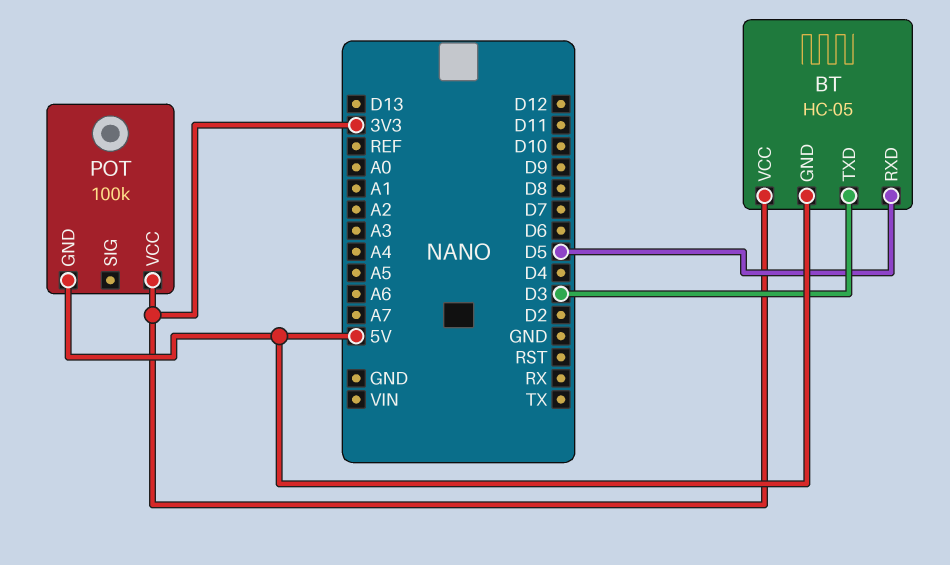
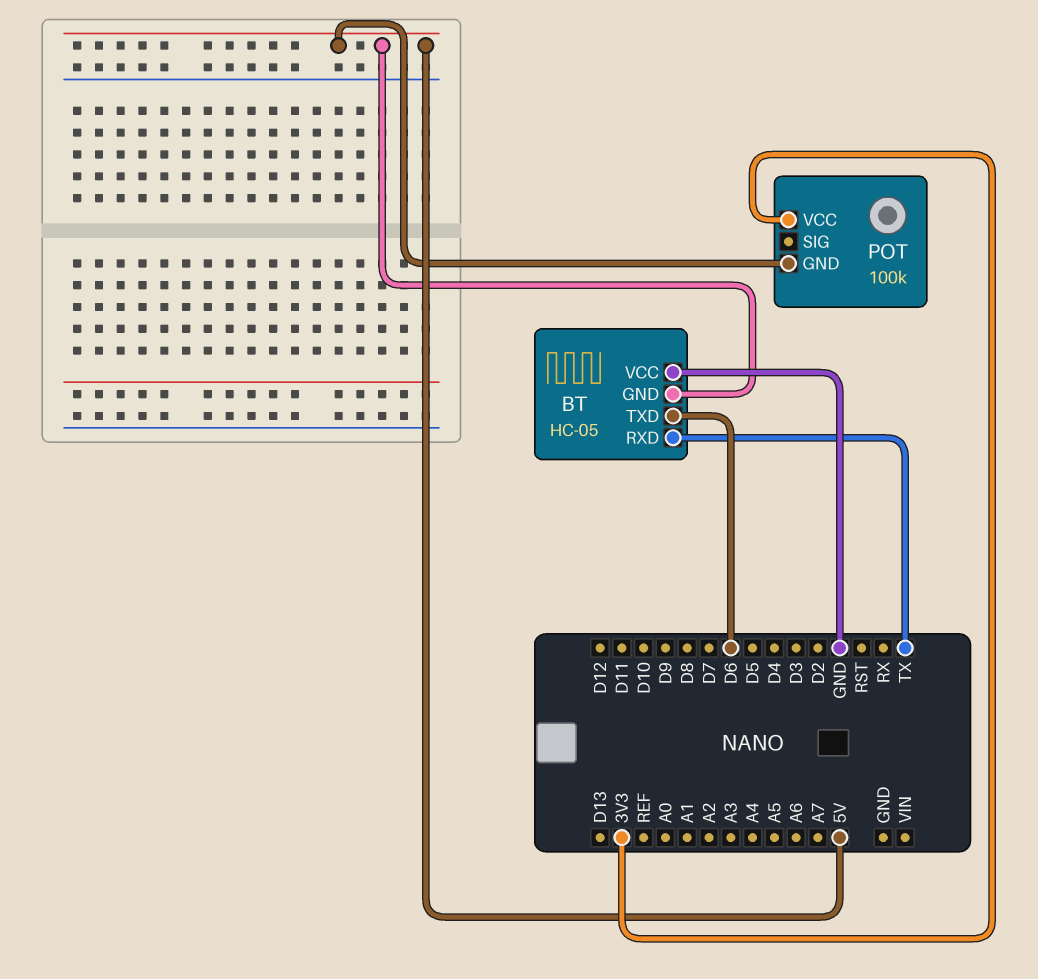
BT pin RXD: D5 -> TX
BT pin TXD: D3 -> D6
BT pin VCC: 3V3 -> GND

